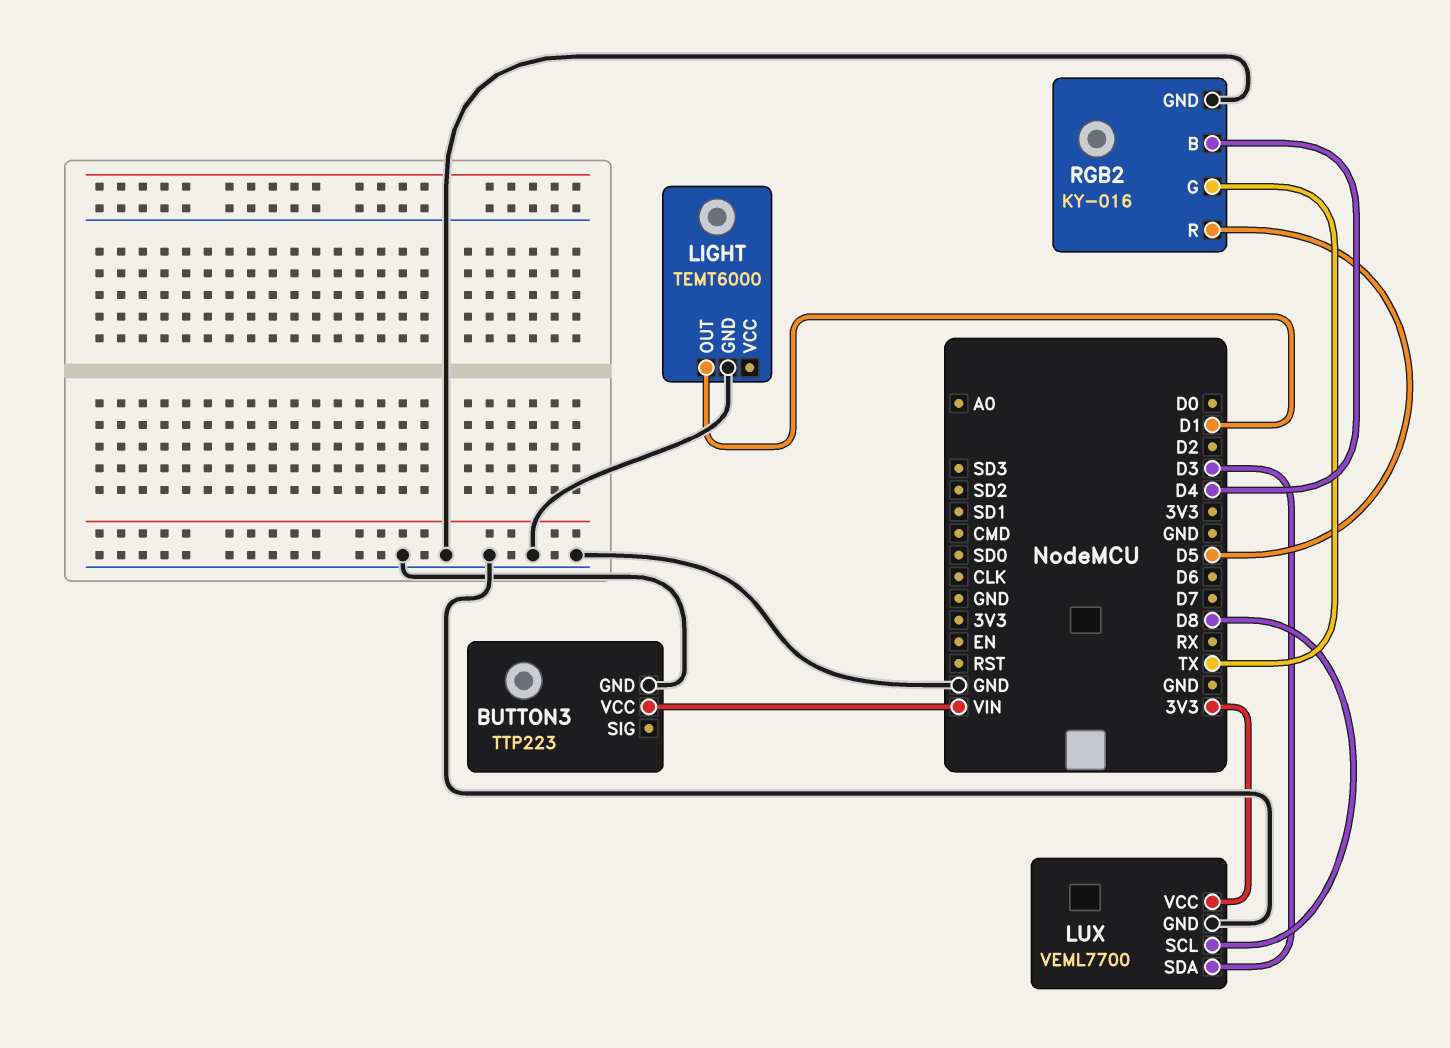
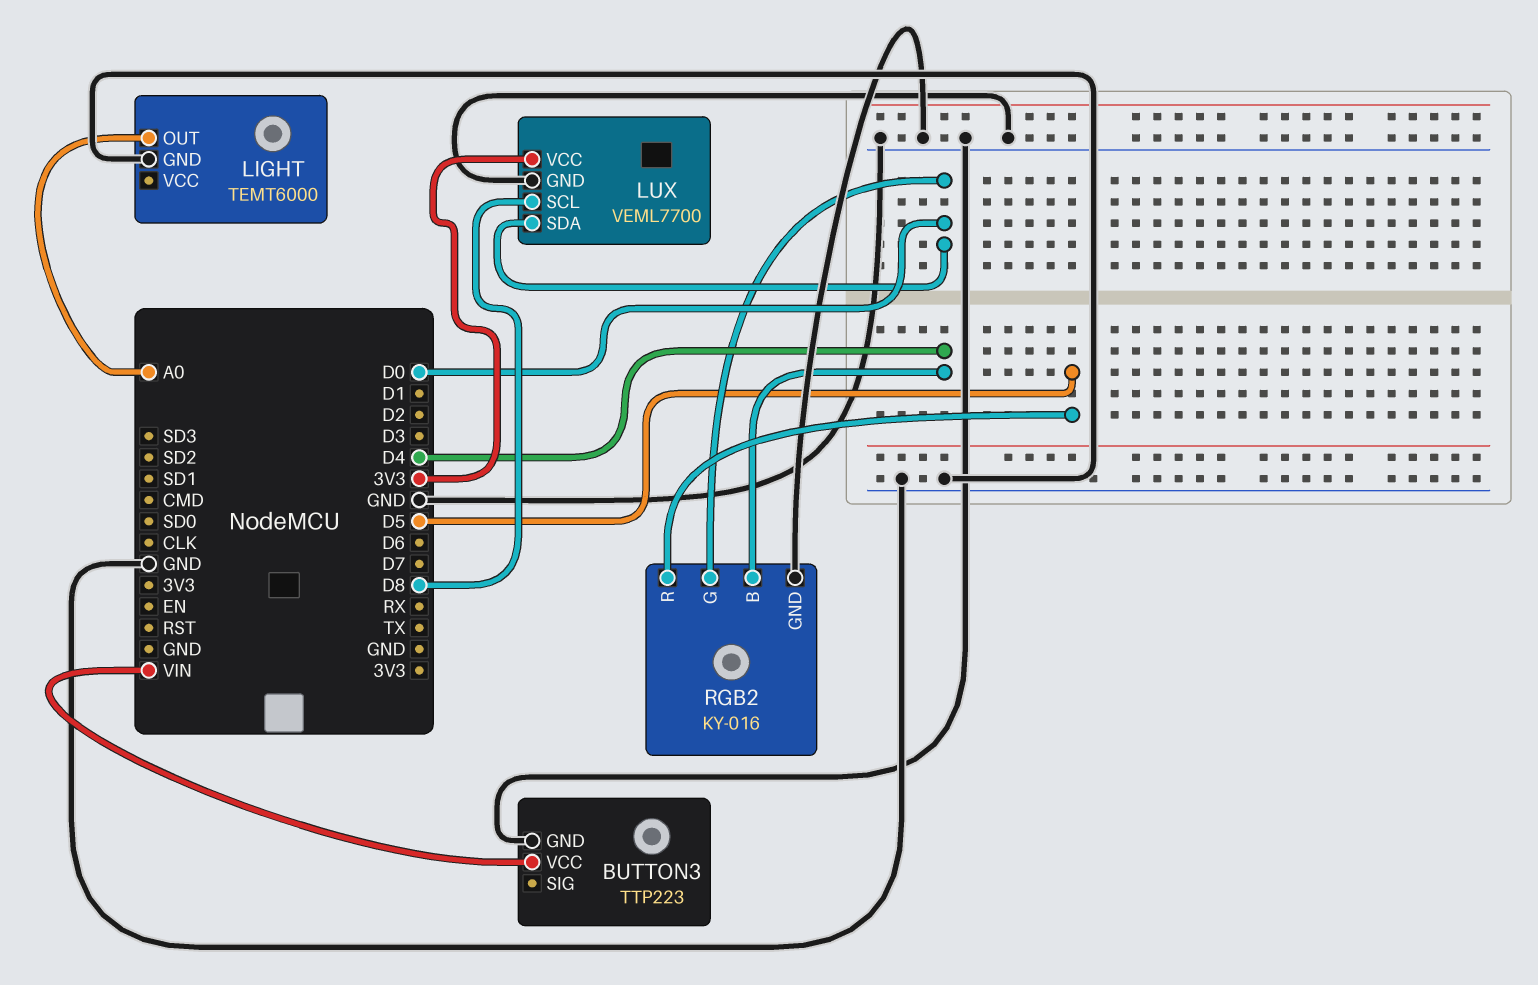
LIGHT pin OUT: D1 -> A0
LUX pin SDA: D3 -> D0
RGB2 pin G: TX -> D0

